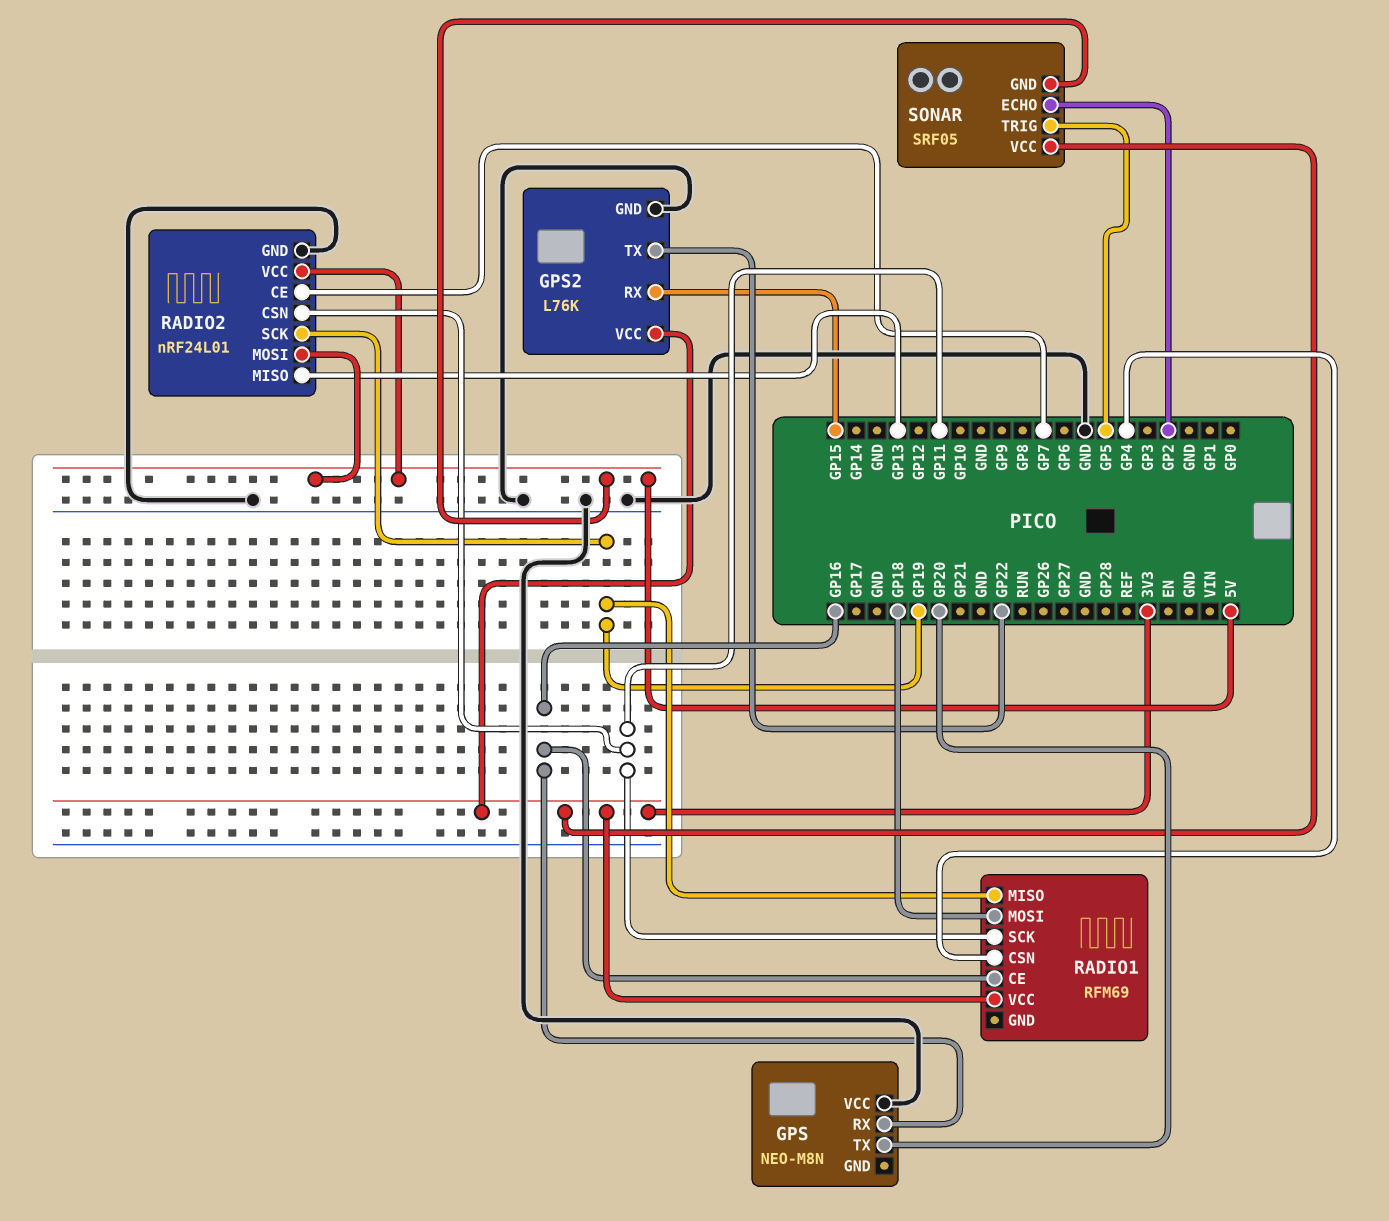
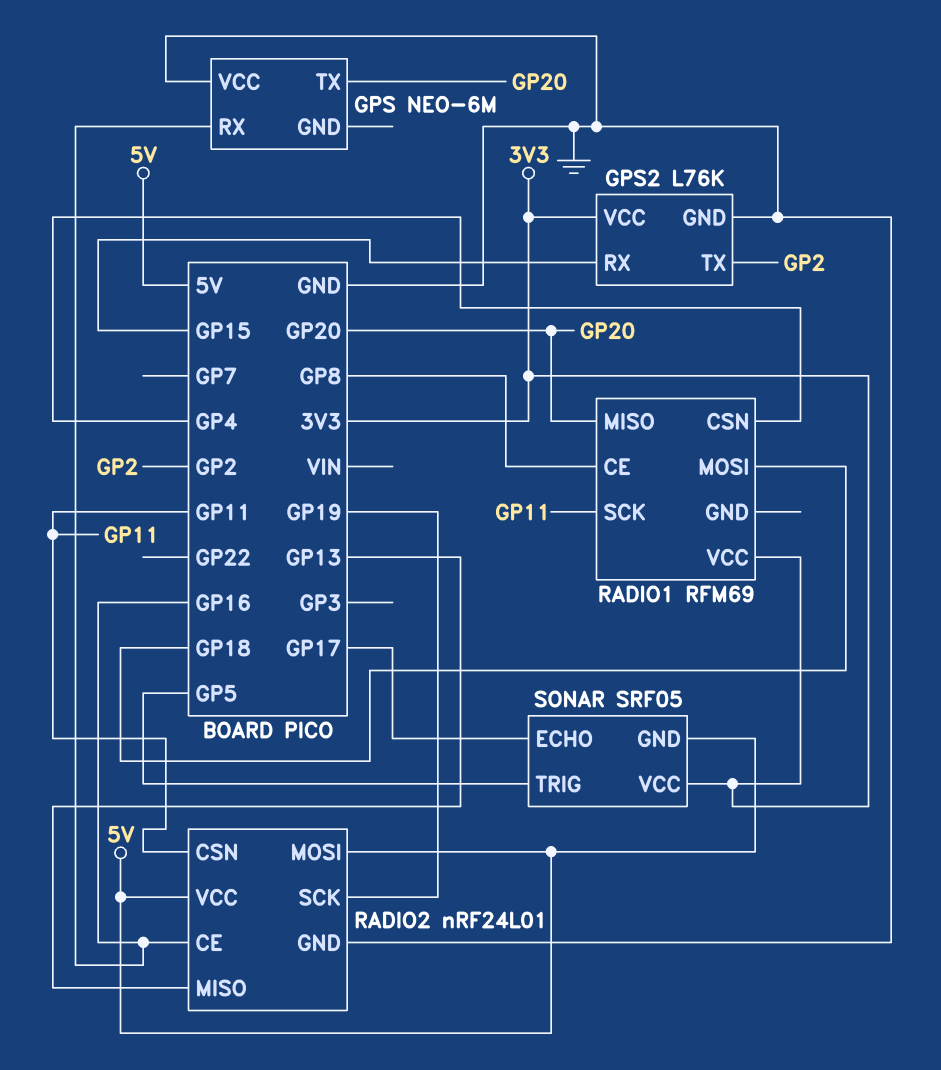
GPS: NEO-M8N -> NEO-6M
GPS2 pin TX: GP22 -> GP2
RADIO1 pin CE: GP16 -> GP8
RADIO1 pin MISO: GP19 -> GP20
RADIO2 pin CE: GP7 -> GP16
SONAR pin ECHO: GP2 -> GP17

